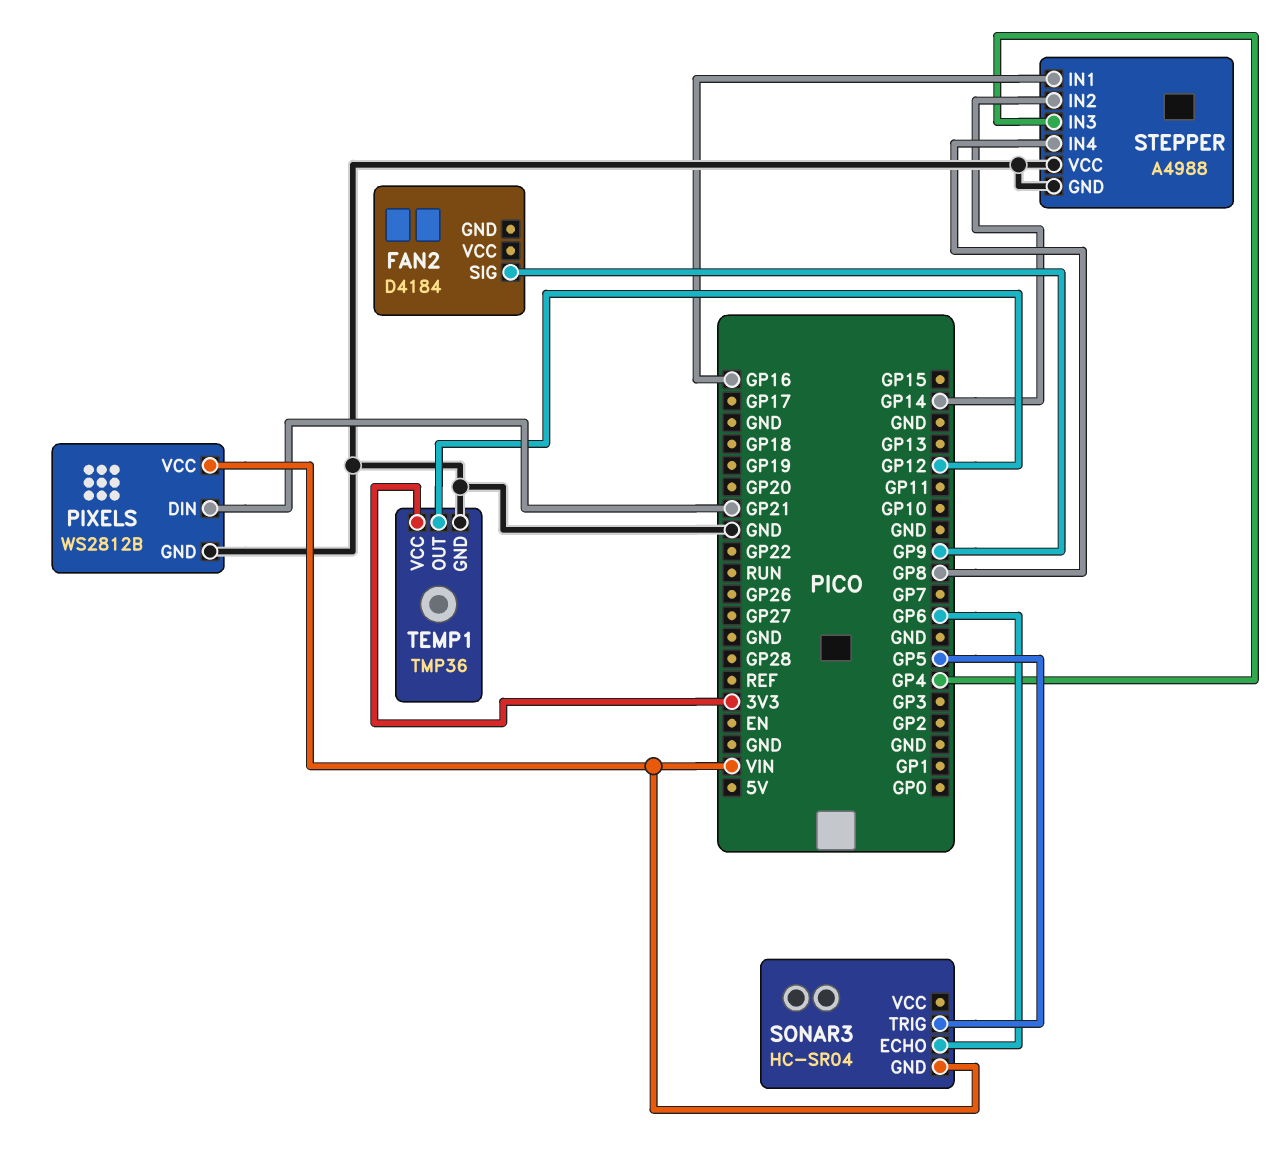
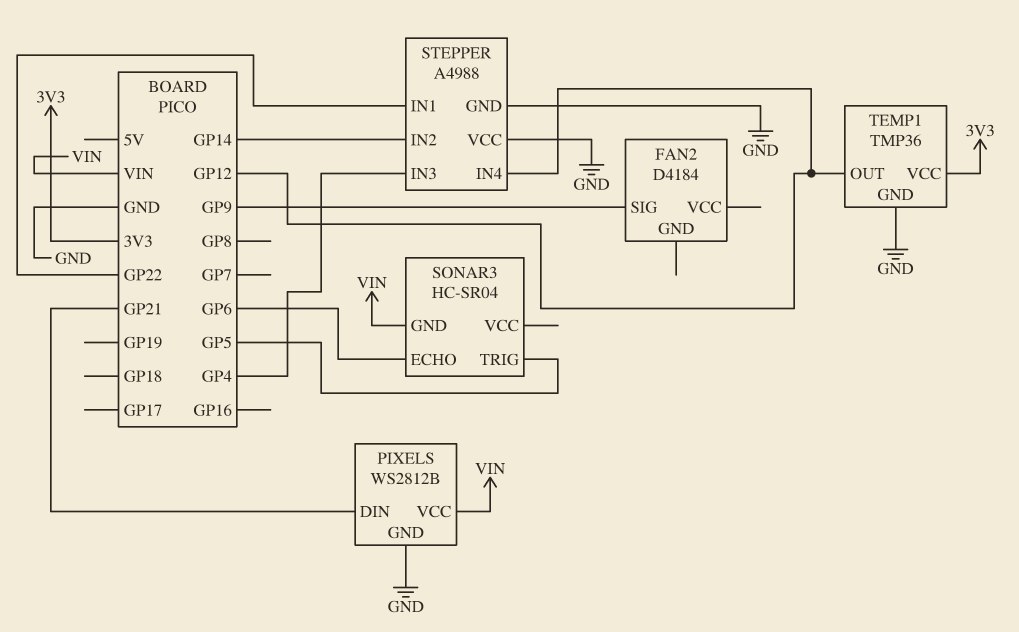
STEPPER pin IN1: GP16 -> GP22
STEPPER pin IN4: GP8 -> GP12

